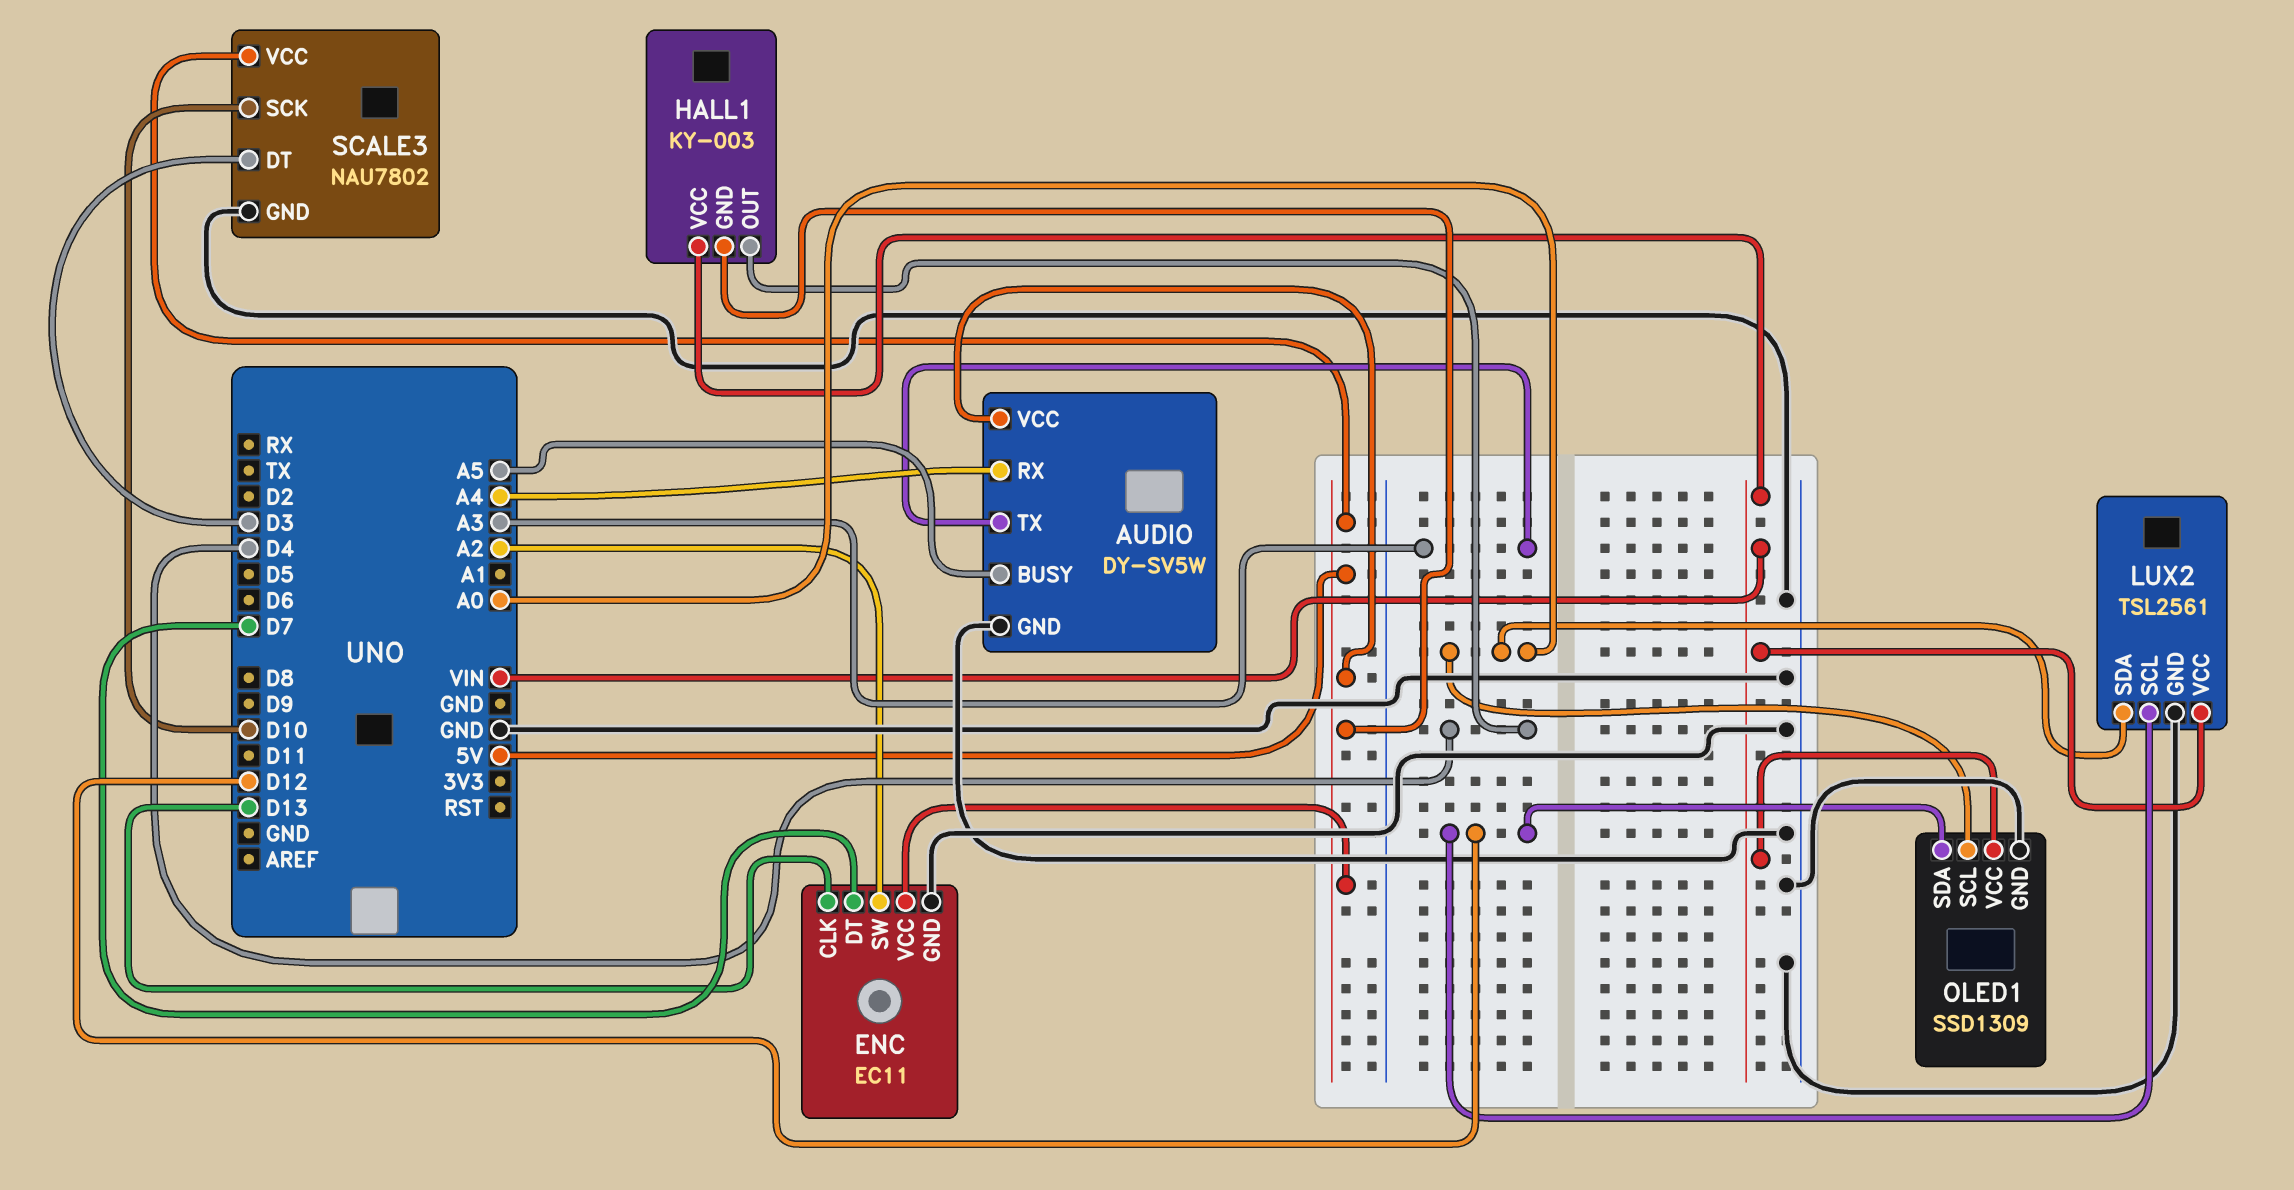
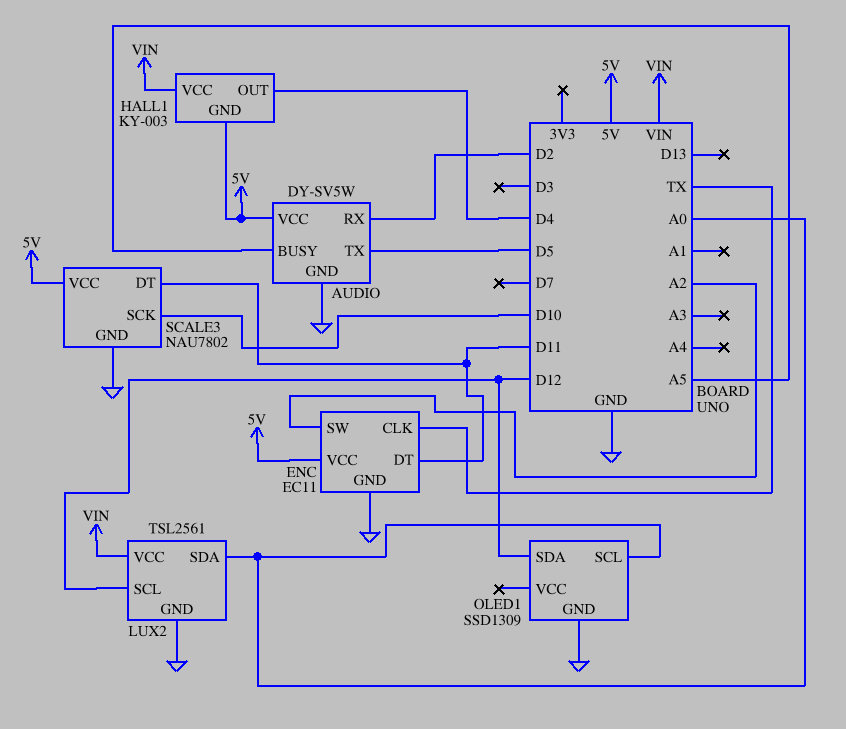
AUDIO pin RX: A4 -> D2
AUDIO pin TX: A3 -> D5
ENC pin CLK: D13 -> TX
ENC pin DT: D7 -> D11
OLED1 pin VCC: VIN -> none
SCALE3 pin DT: D3 -> D11

